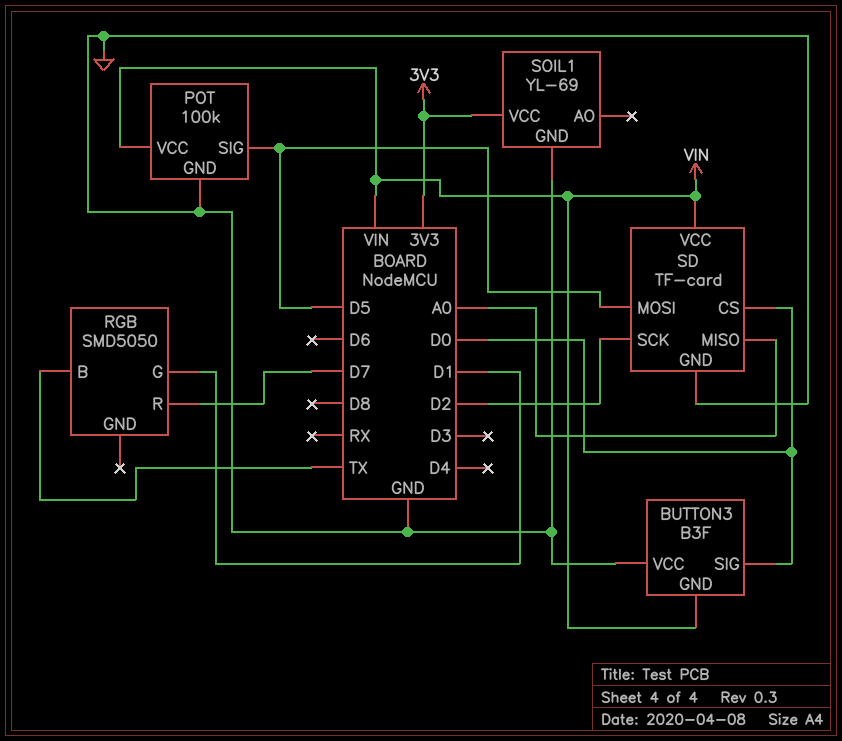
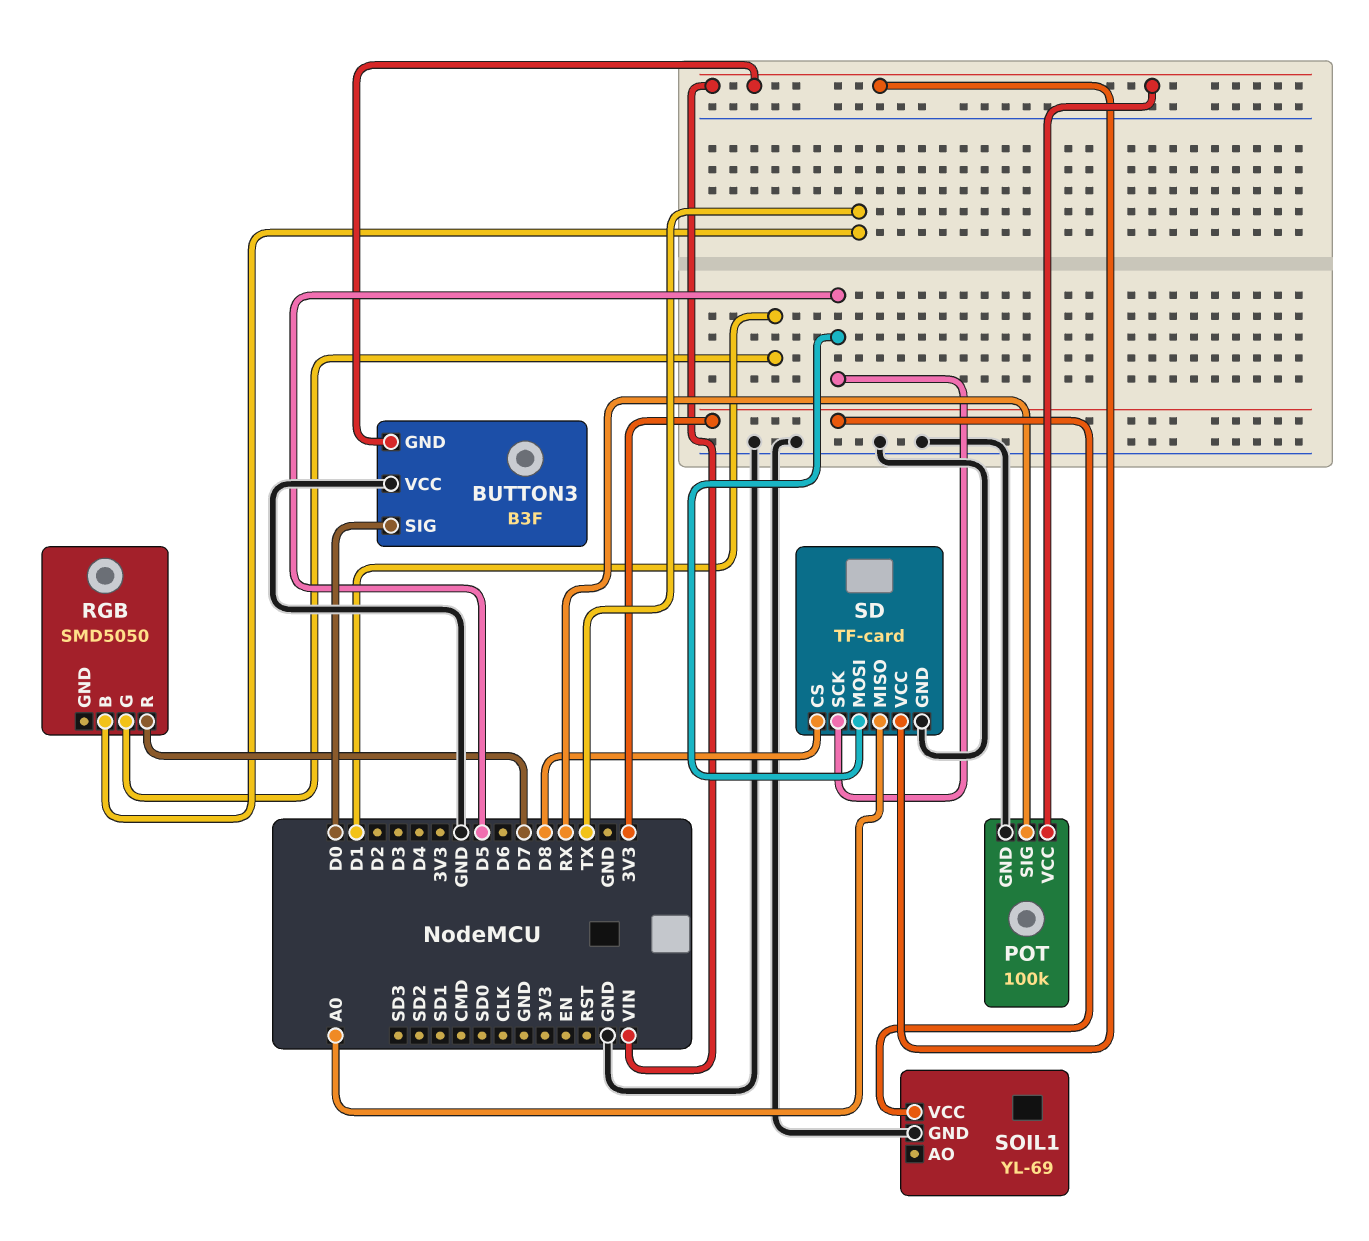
POT pin SIG: D5 -> RX
SD pin CS: D0 -> D8
SD pin SCK: D2 -> D5

